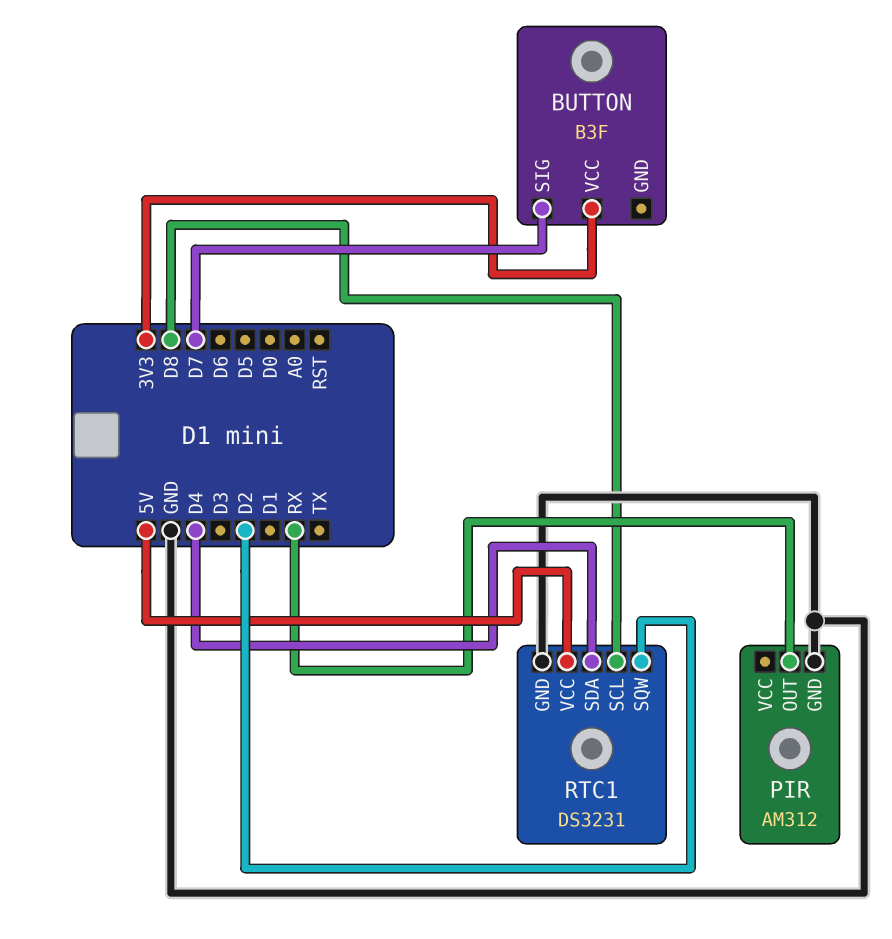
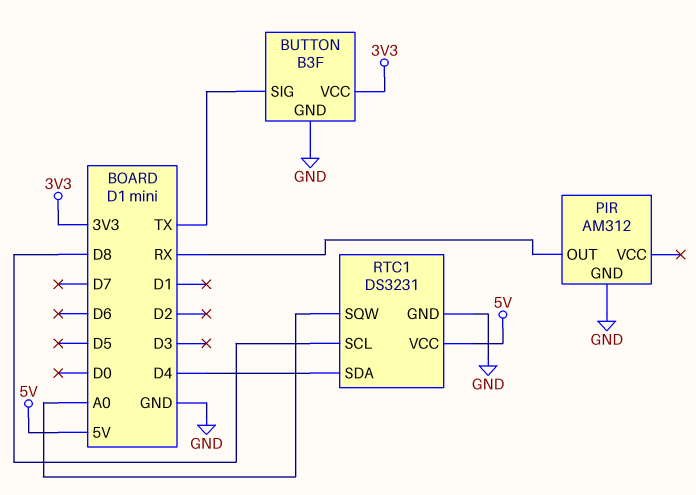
BUTTON pin GND: none -> GND
BUTTON pin SIG: D7 -> TX
RTC1 pin SQW: D2 -> A0

